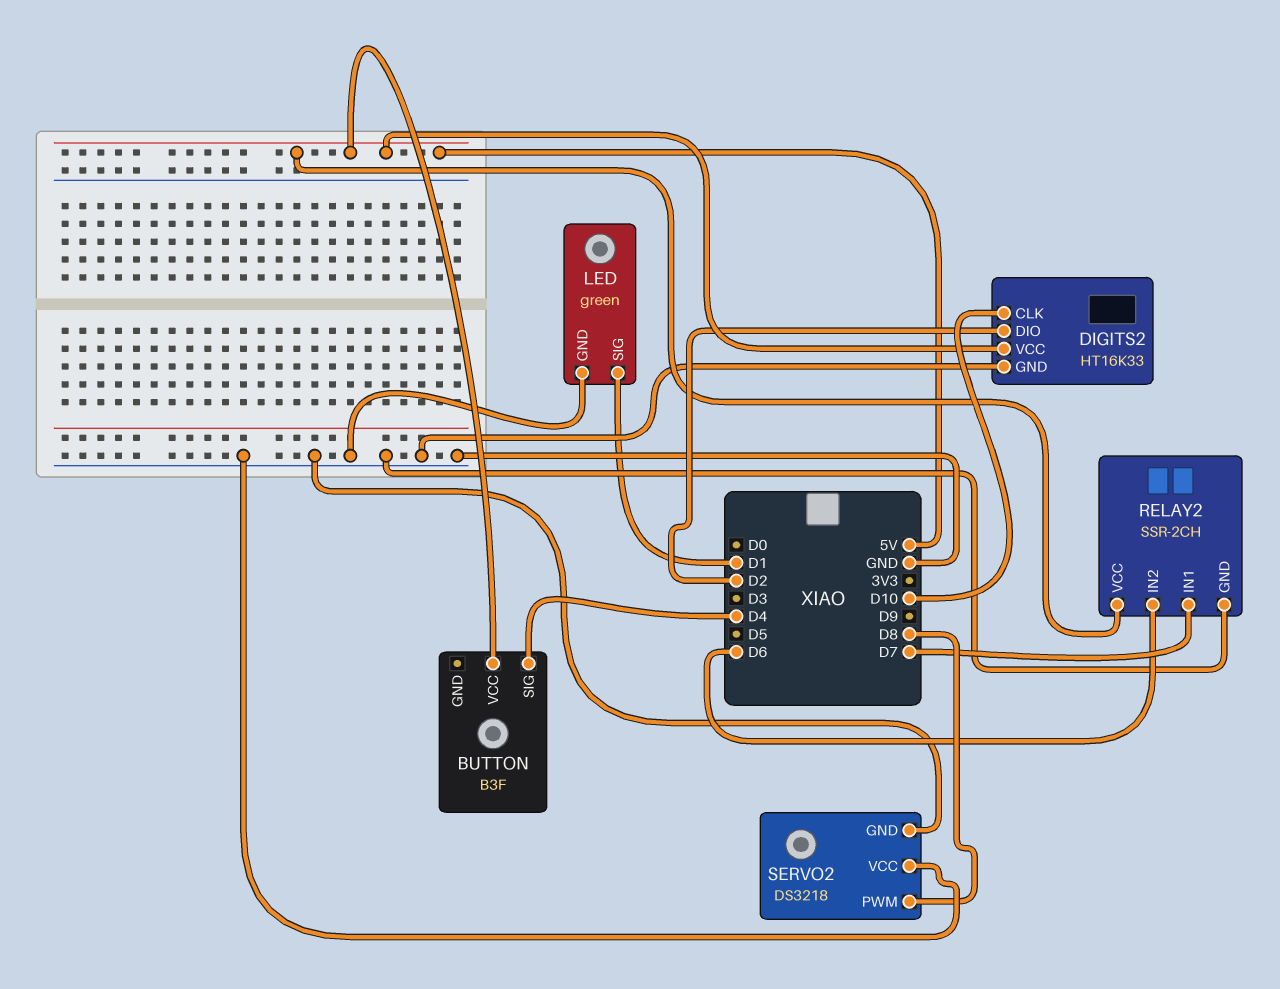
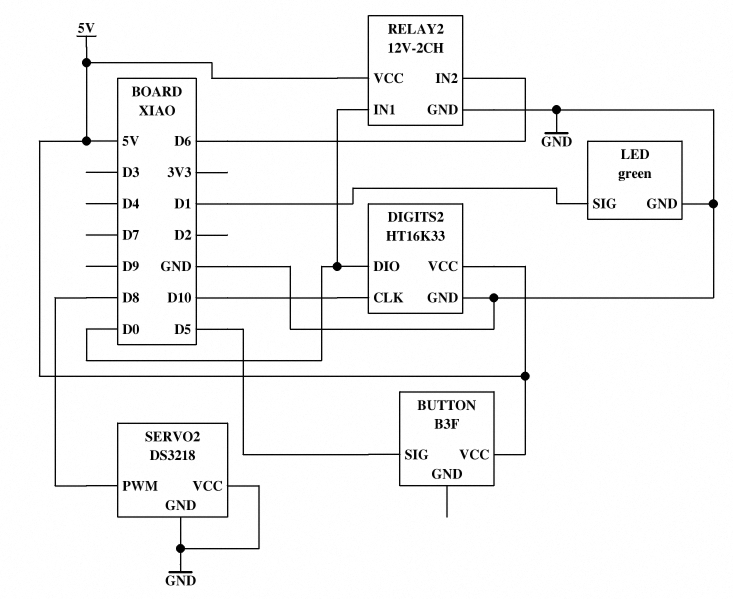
BUTTON pin SIG: D4 -> D5
DIGITS2 pin DIO: D2 -> D0
RELAY2: SSR-2CH -> 12V-2CH
RELAY2 pin IN1: D7 -> D0

